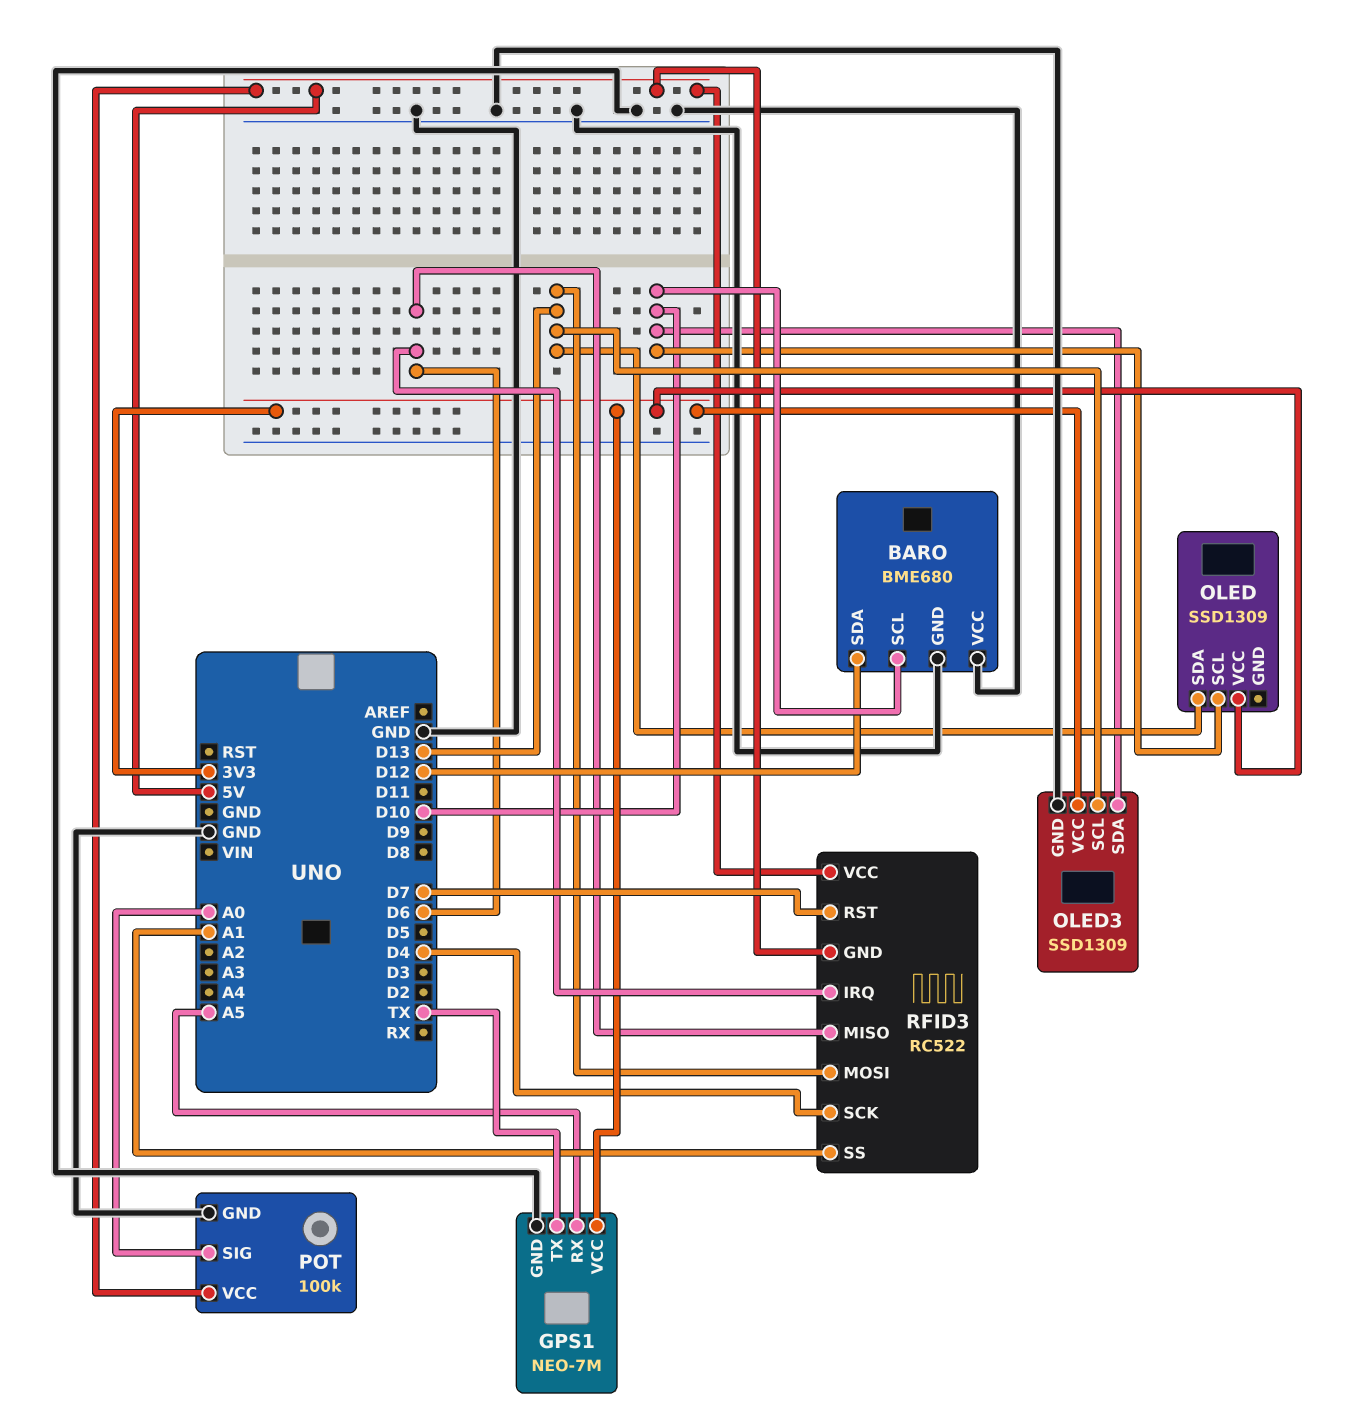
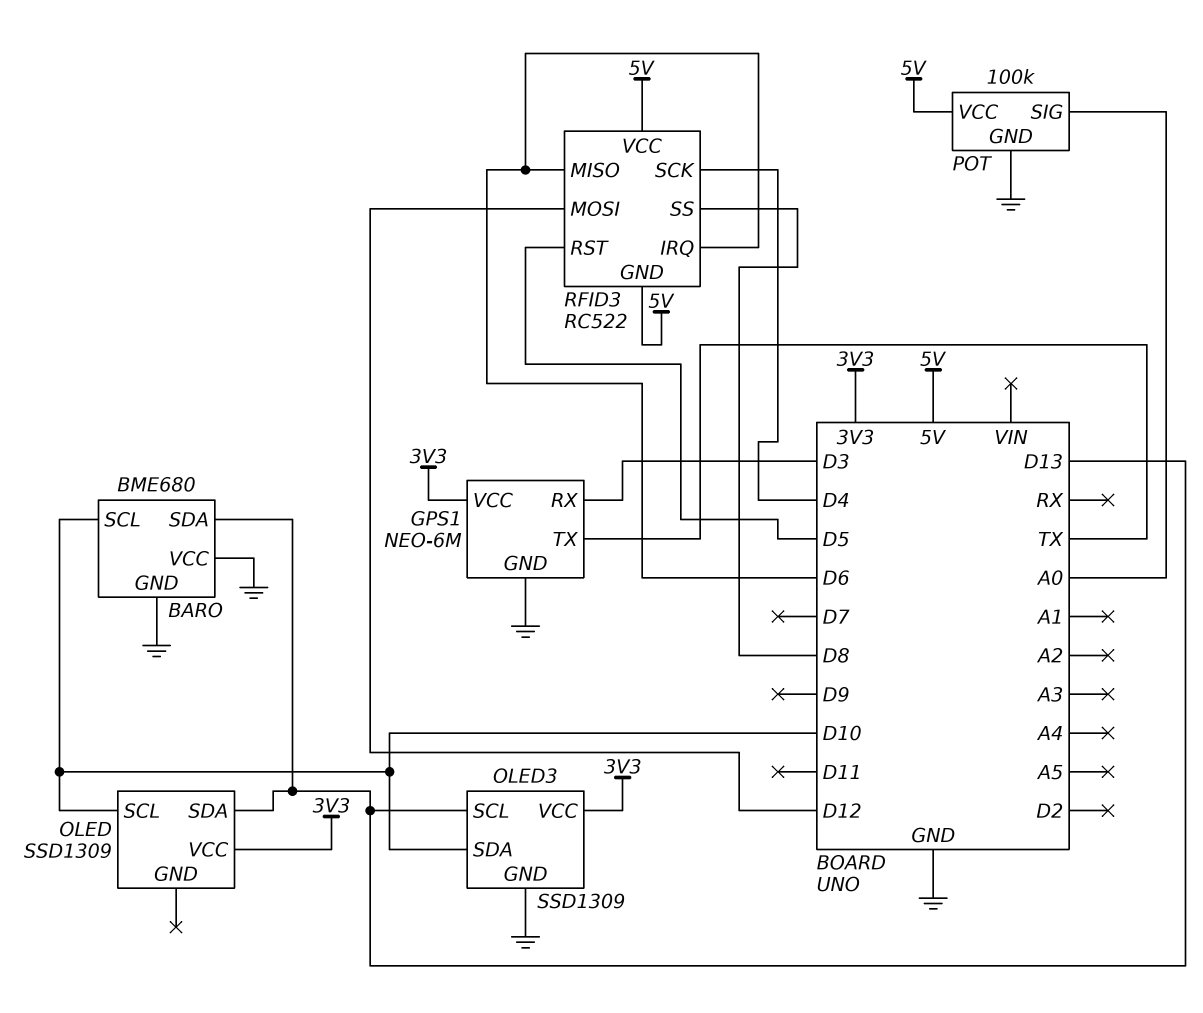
BARO pin SDA: D12 -> D13
GPS1: NEO-7M -> NEO-6M
GPS1 pin RX: A5 -> D3
RFID3 pin MOSI: D13 -> D12
RFID3 pin RST: D7 -> D5
RFID3 pin SS: A1 -> D8

